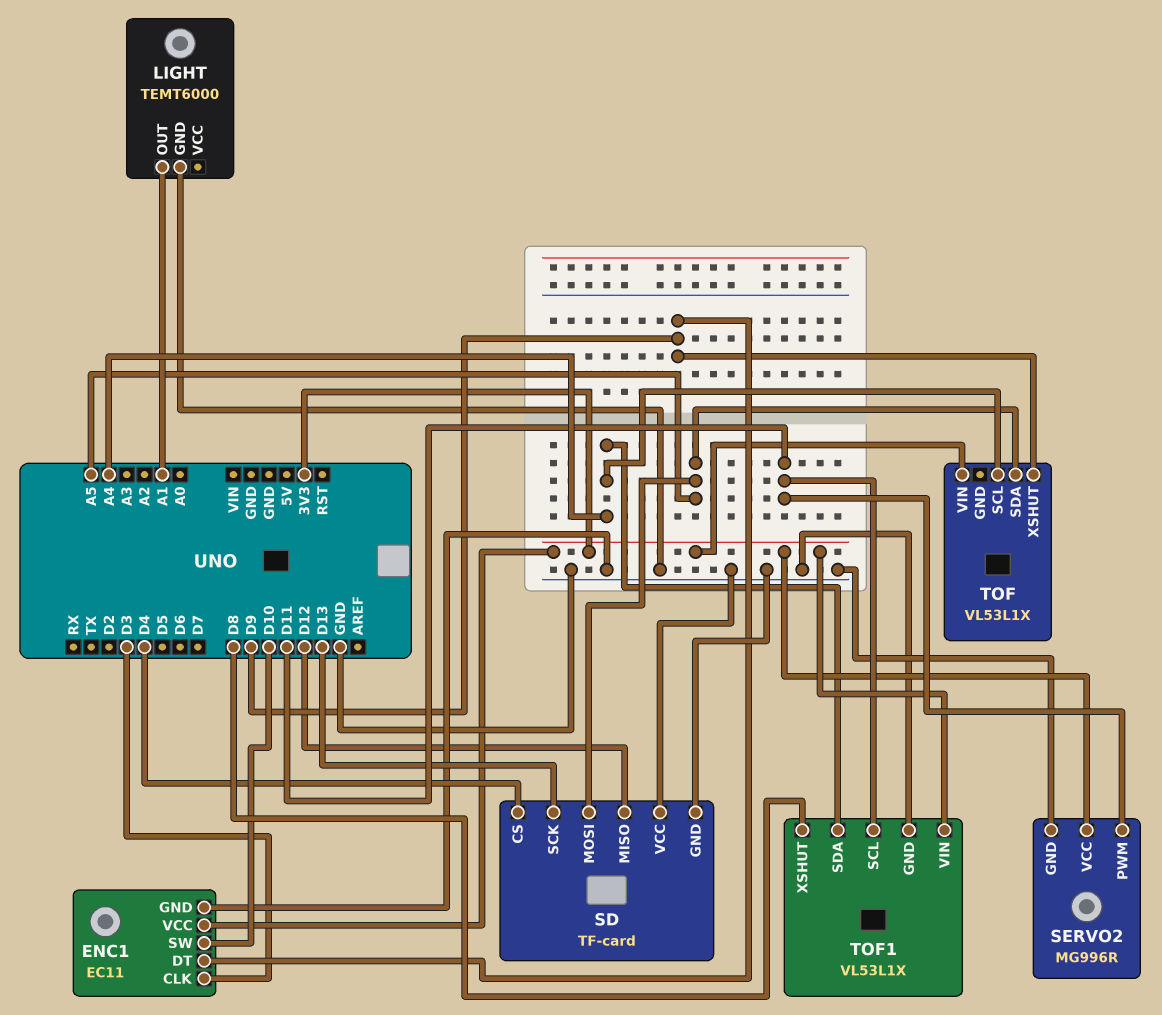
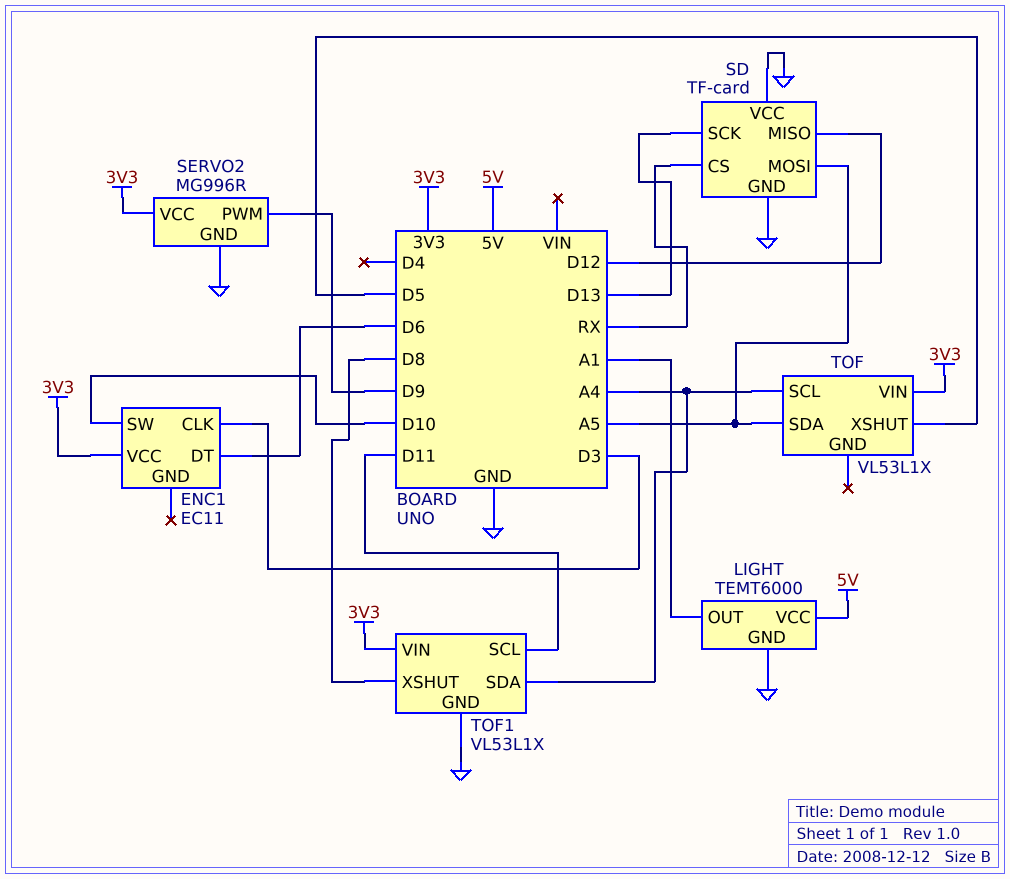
ENC1 pin DT: D9 -> D6
ENC1 pin GND: GND -> none
LIGHT pin VCC: none -> 5V
SD pin CS: D4 -> RX
SERVO2 pin PWM: D11 -> D9
TOF pin XSHUT: D9 -> D5

